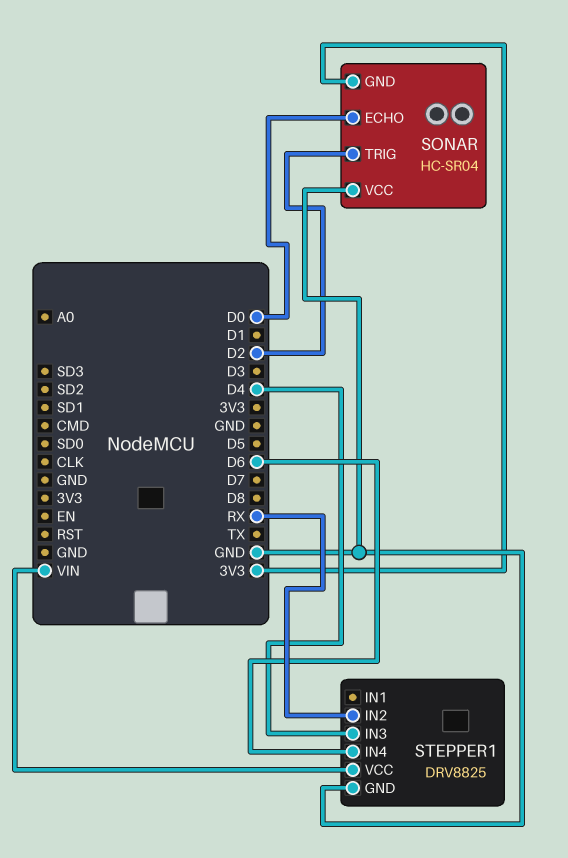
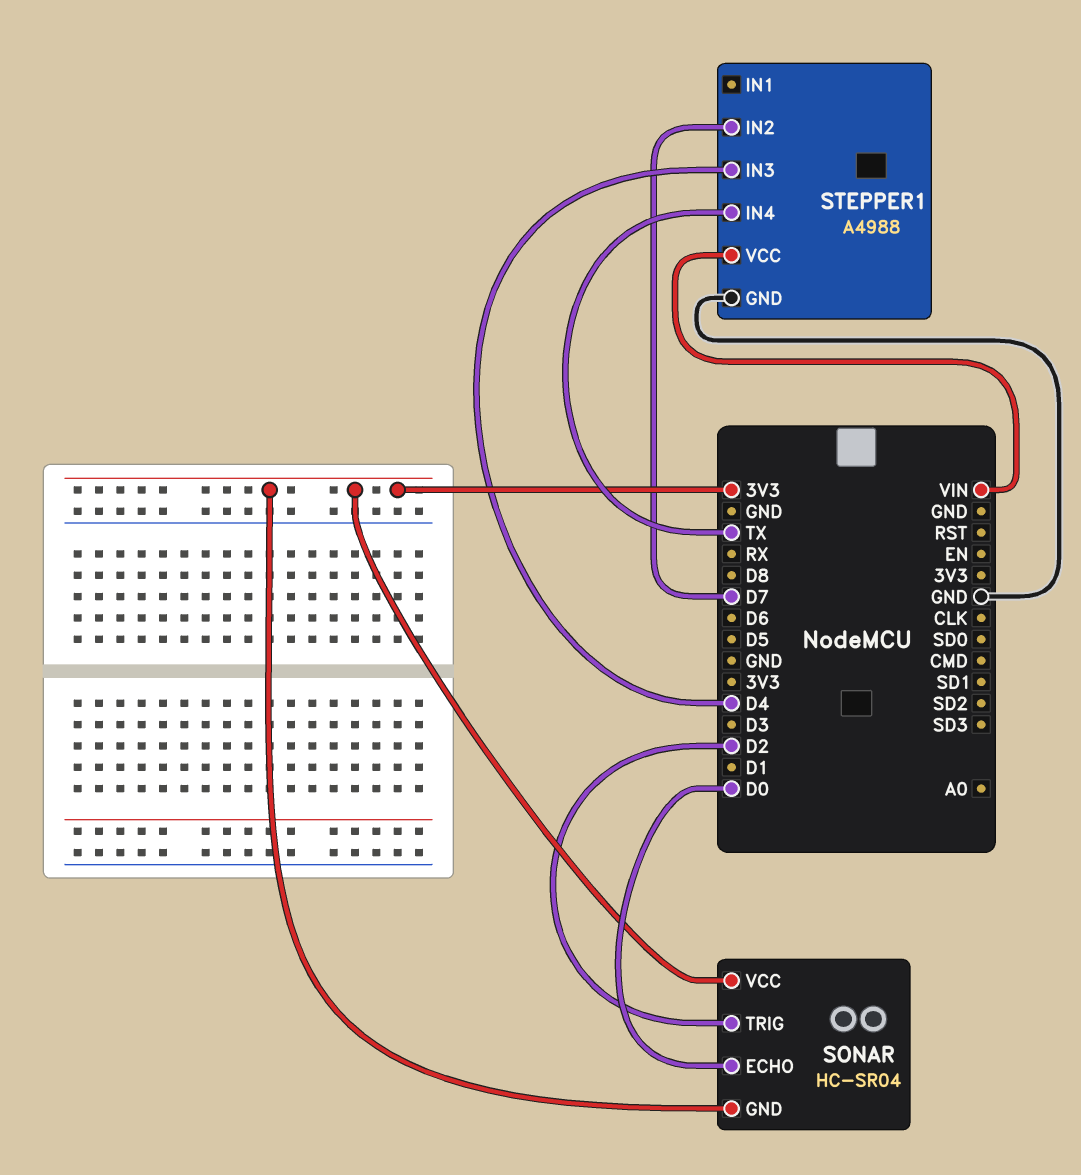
SONAR pin VCC: GND -> 3V3
STEPPER1: DRV8825 -> A4988
STEPPER1 pin IN2: RX -> D7
STEPPER1 pin IN4: D6 -> TX

